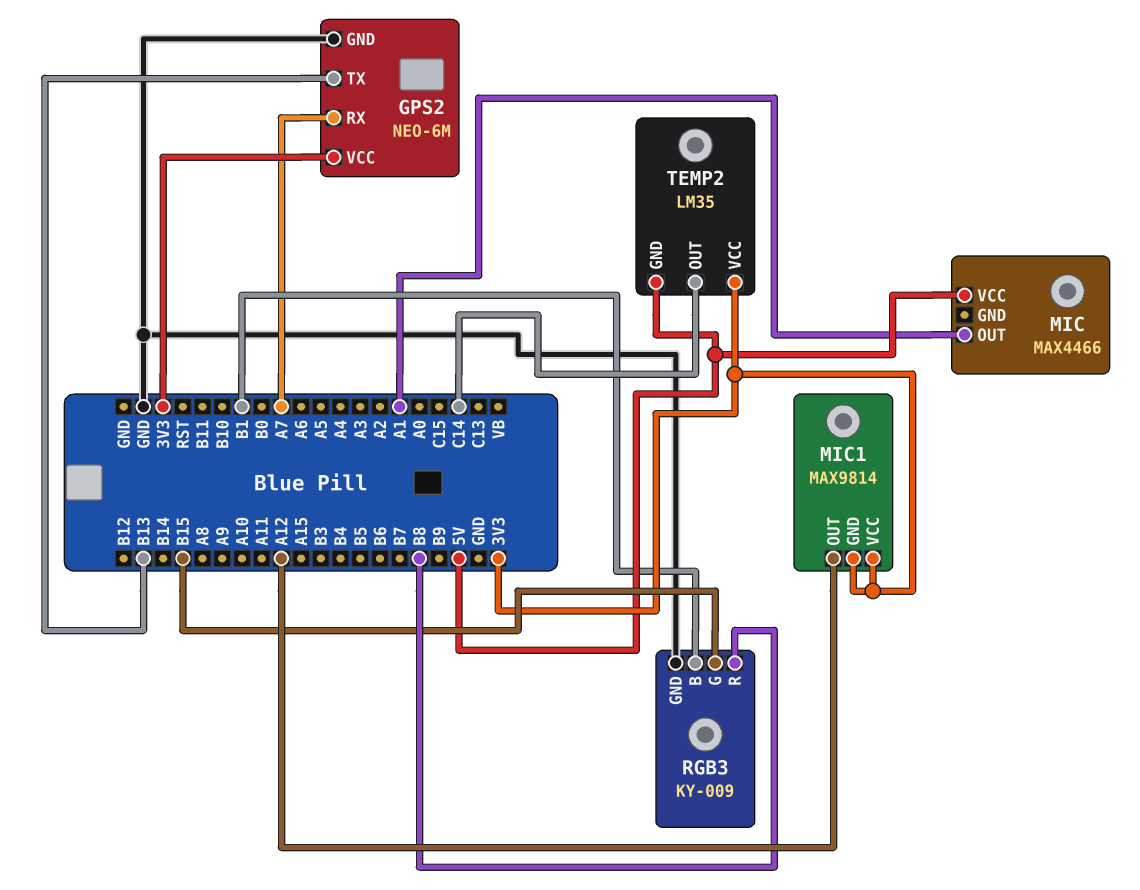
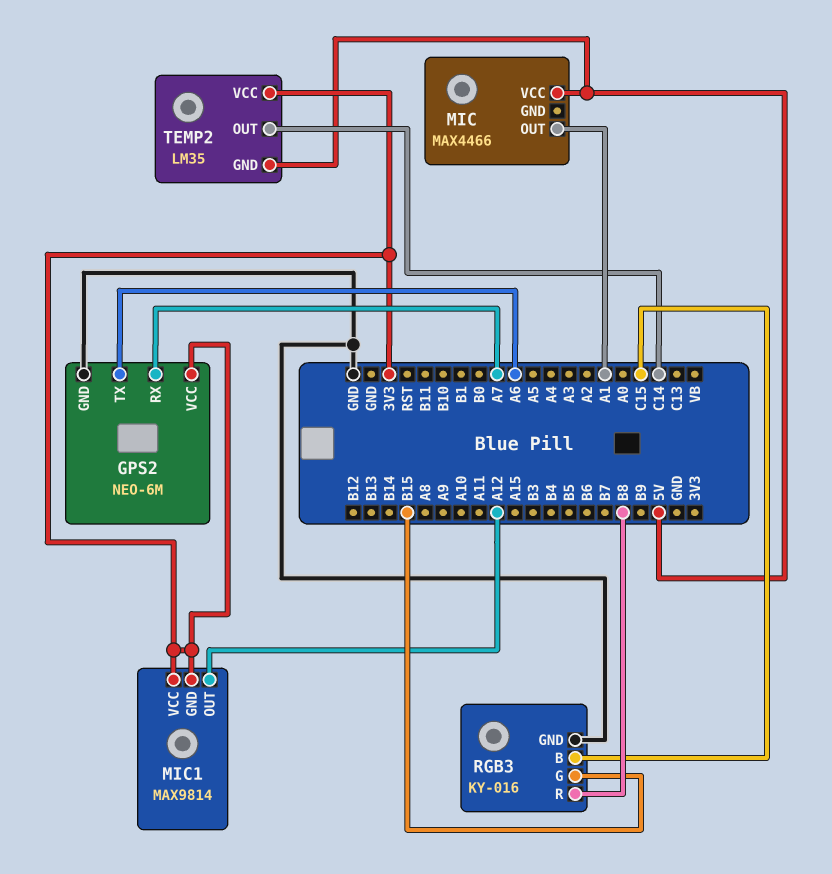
GPS2 pin TX: B13 -> A6
RGB3: KY-009 -> KY-016
RGB3 pin B: B1 -> C15

